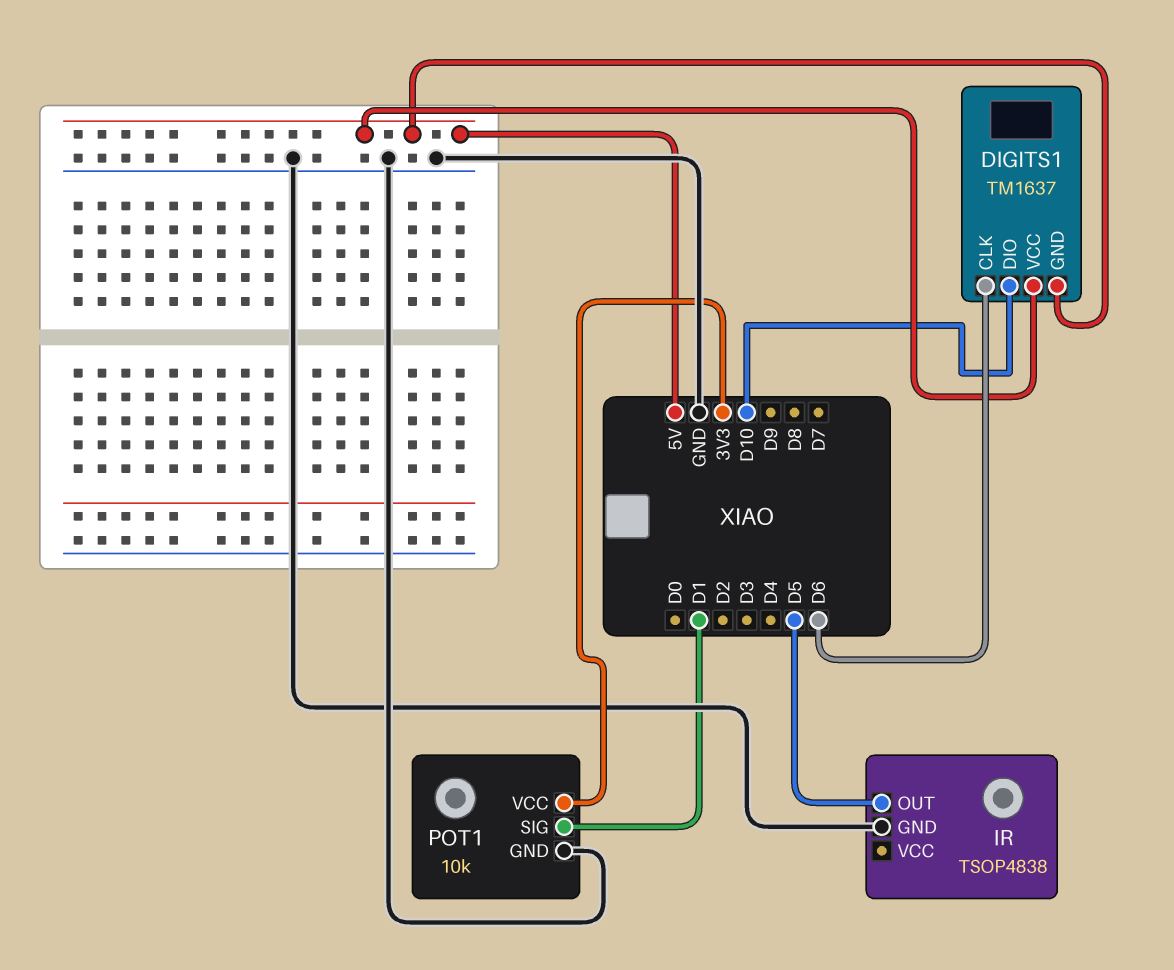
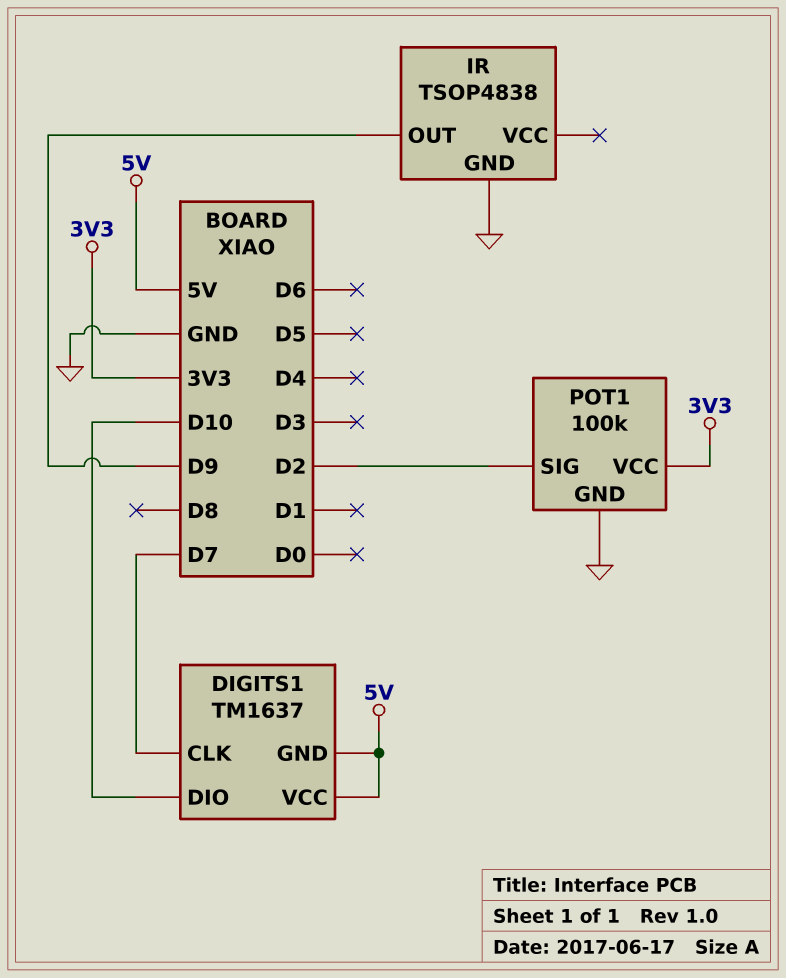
DIGITS1 pin CLK: D6 -> D7
IR pin OUT: D5 -> D9
POT1: 10k -> 100k
POT1 pin SIG: D1 -> D2

